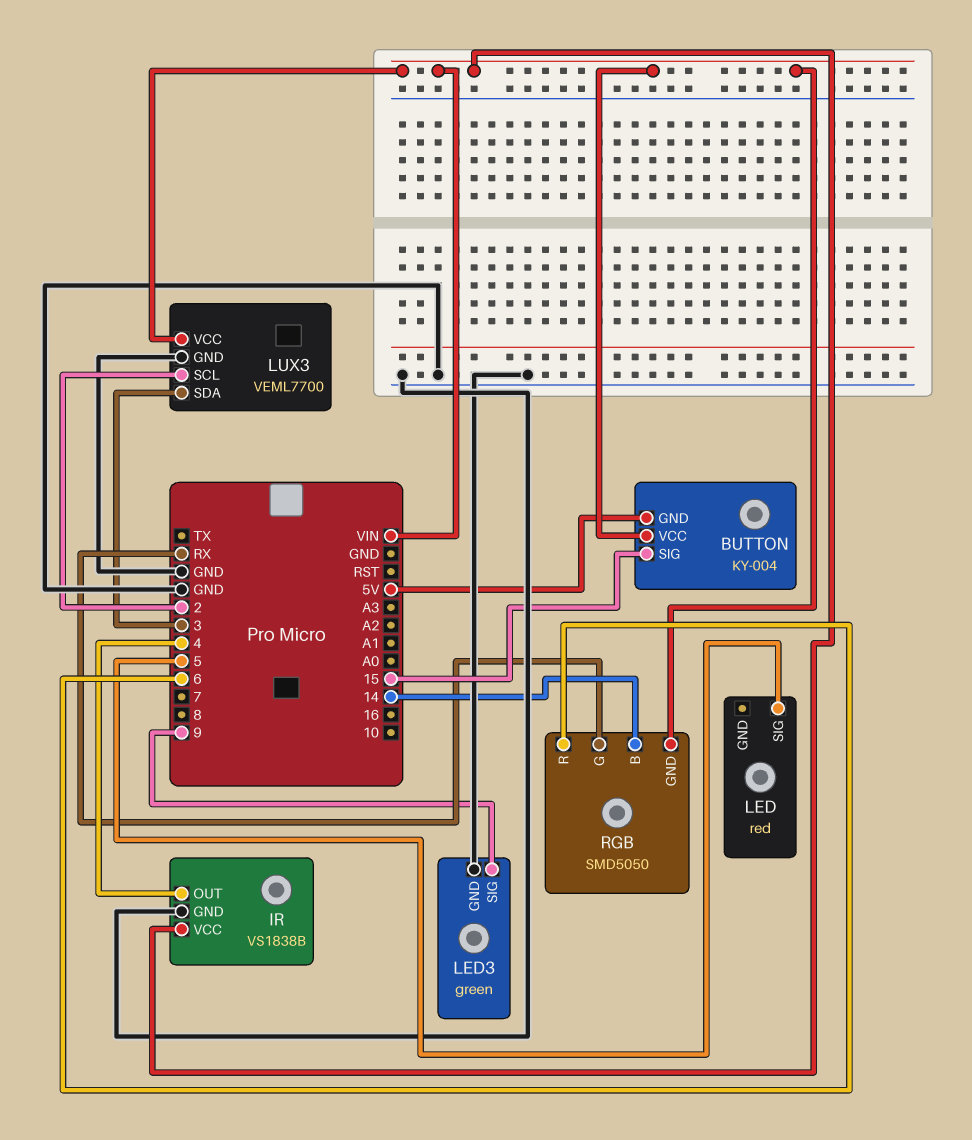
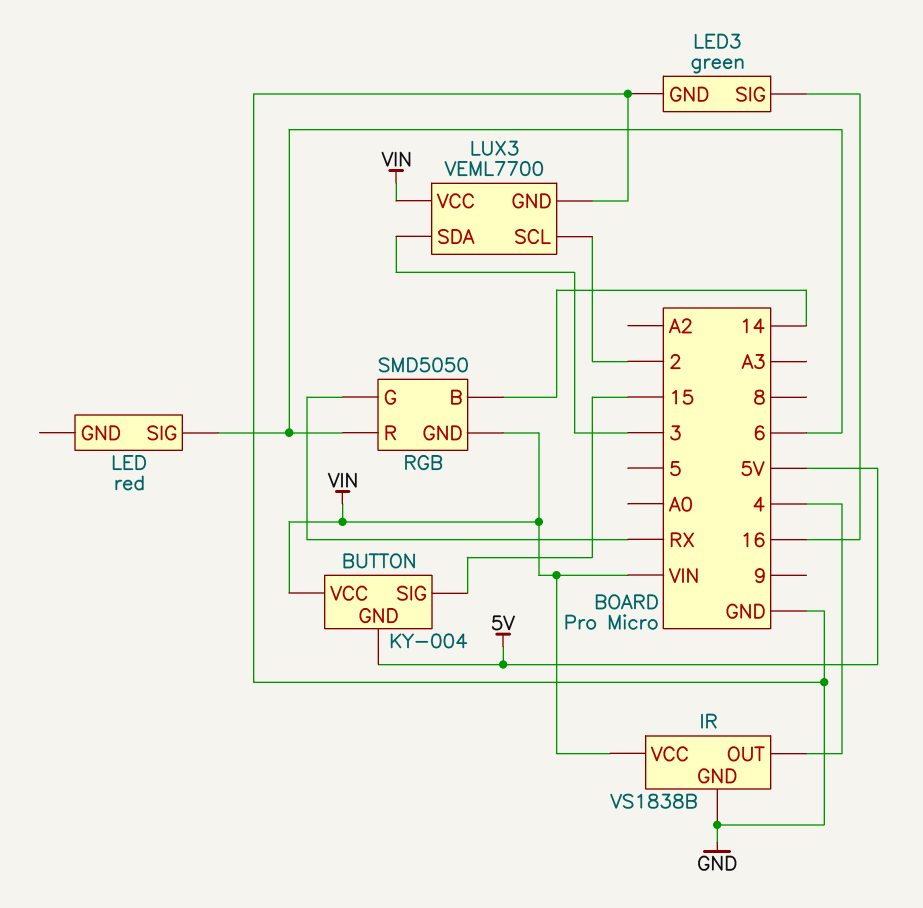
LED pin SIG: 5 -> 6
LED3 pin SIG: 9 -> 16

